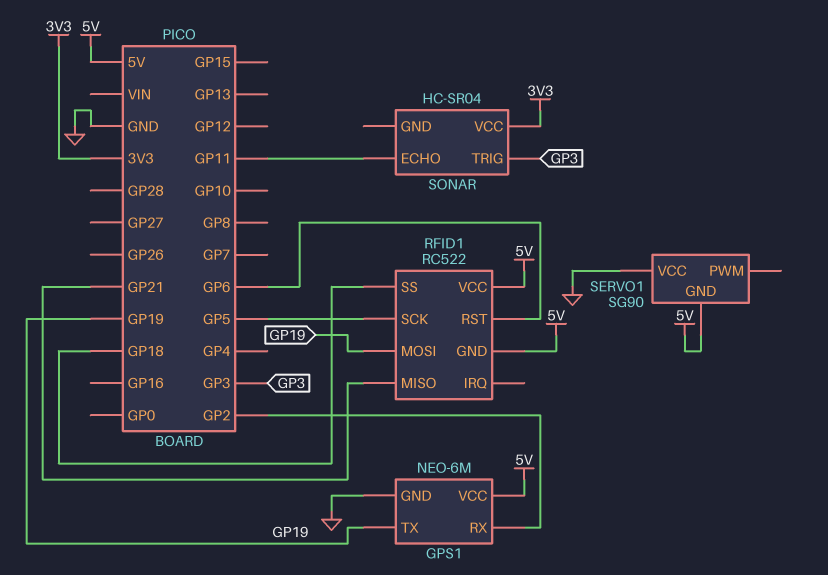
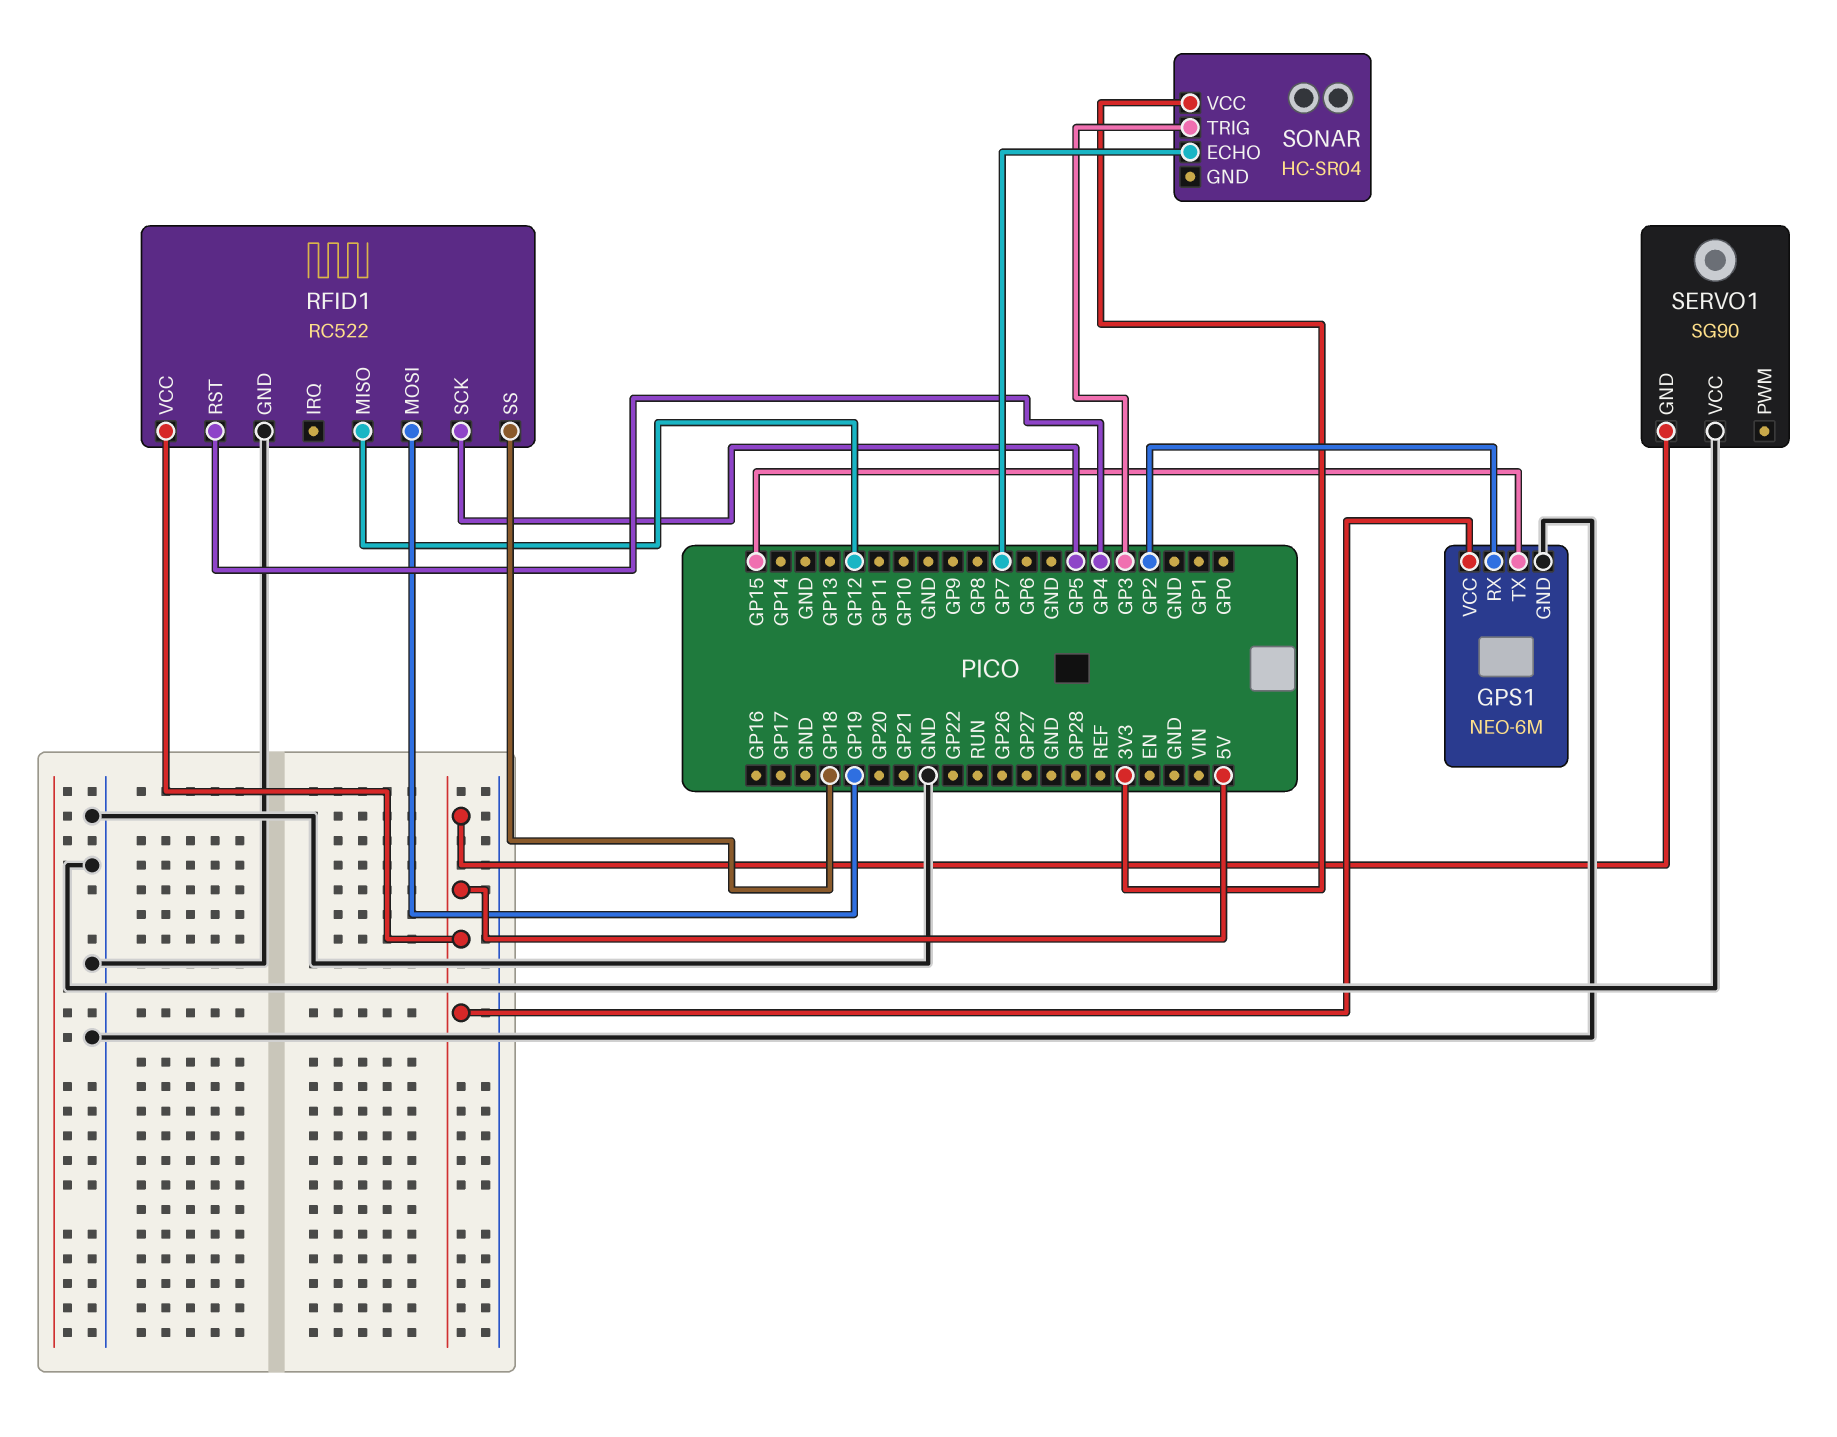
GPS1 pin TX: GP19 -> GP15
RFID1 pin GND: 5V -> GND
RFID1 pin MISO: GP21 -> GP12
RFID1 pin RST: GP6 -> GP4
SONAR pin ECHO: GP11 -> GP7

